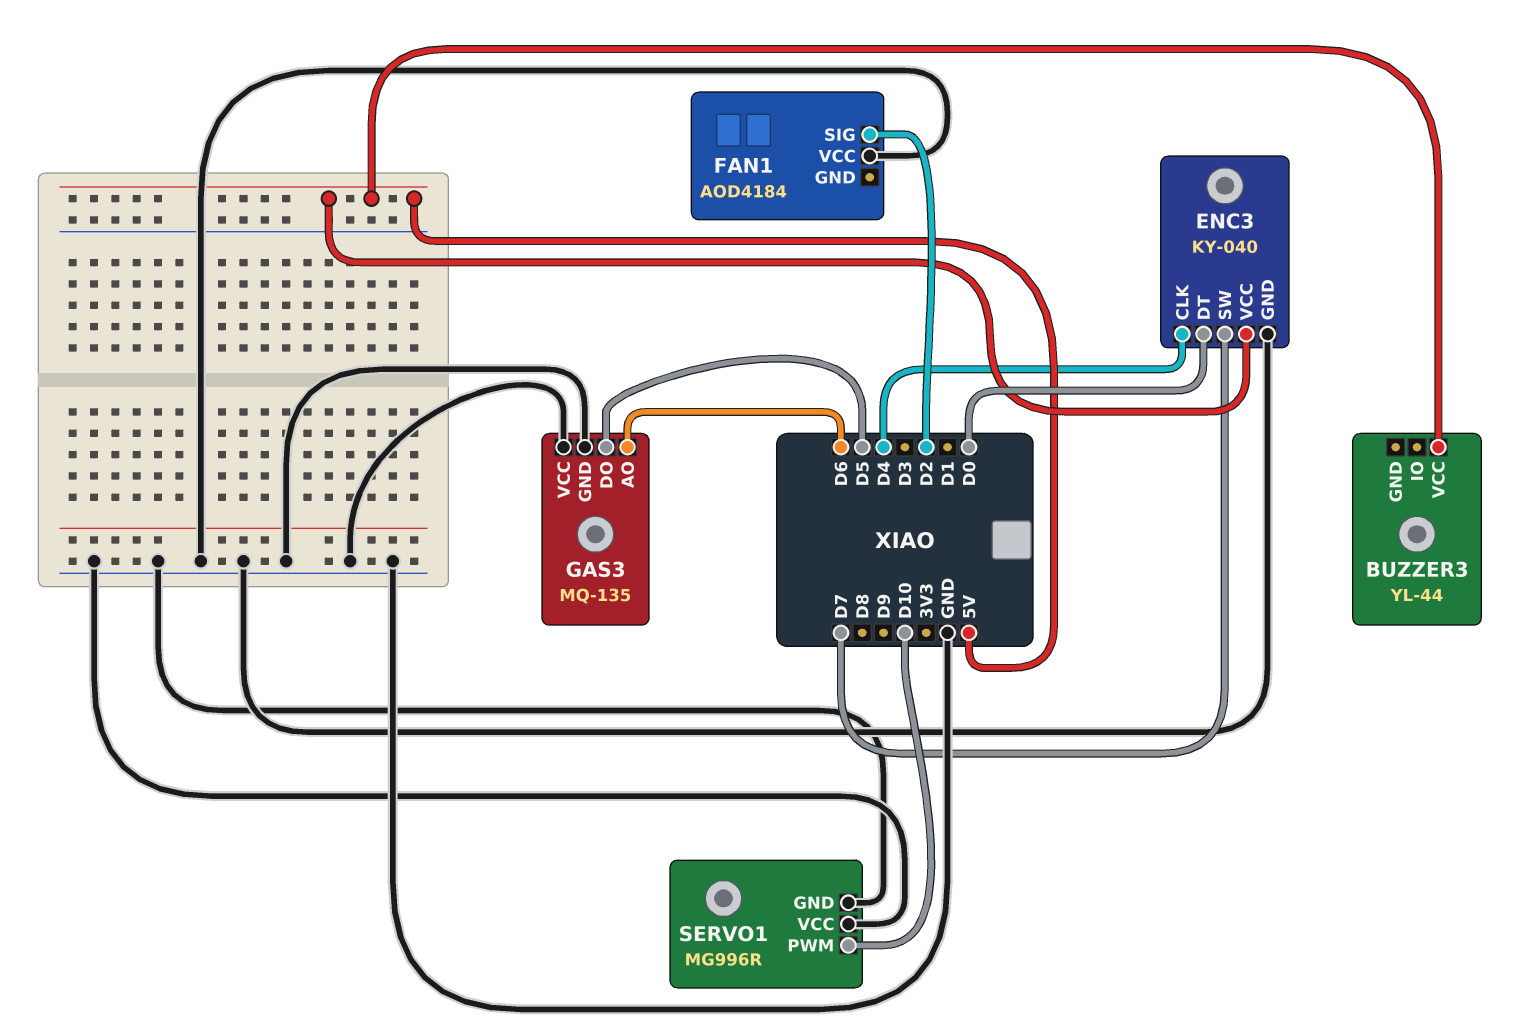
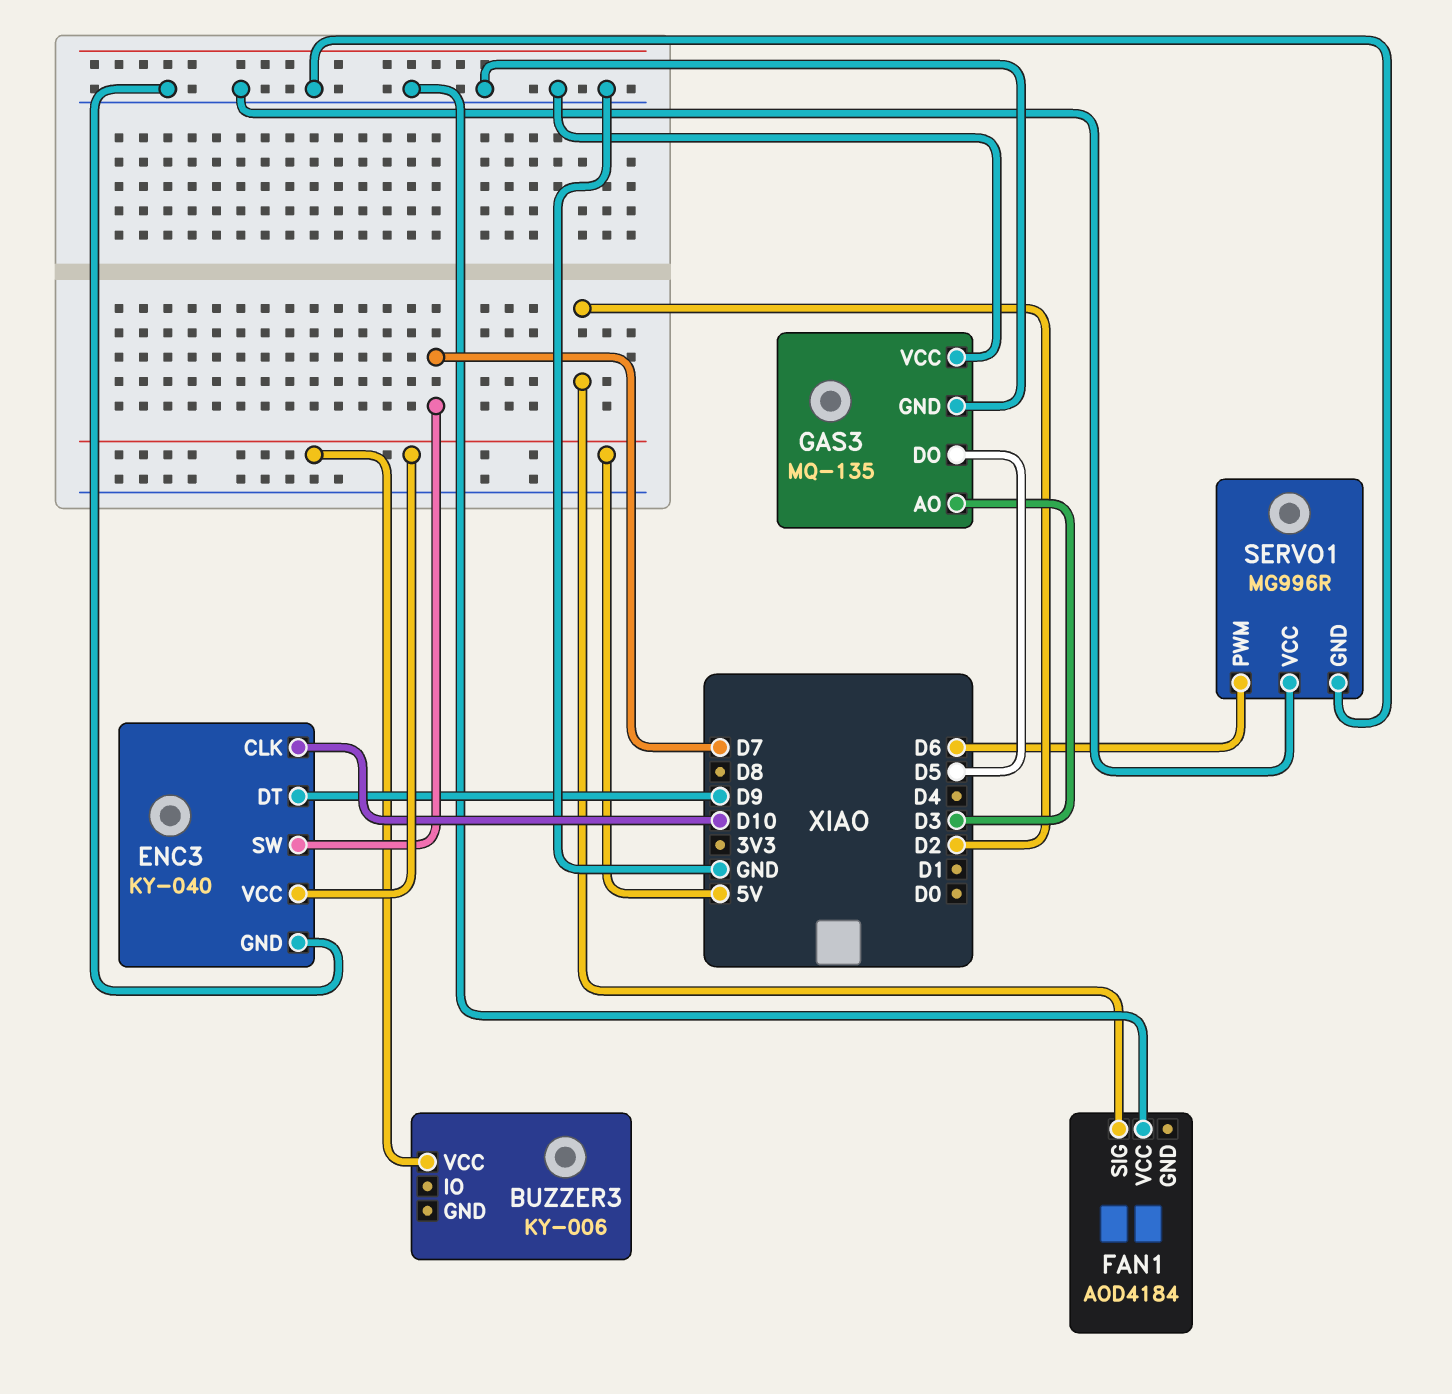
BUZZER3: YL-44 -> KY-006
ENC3 pin CLK: D4 -> D10
ENC3 pin DT: D0 -> D9
GAS3 pin AO: D6 -> D3
SERVO1 pin PWM: D10 -> D6

